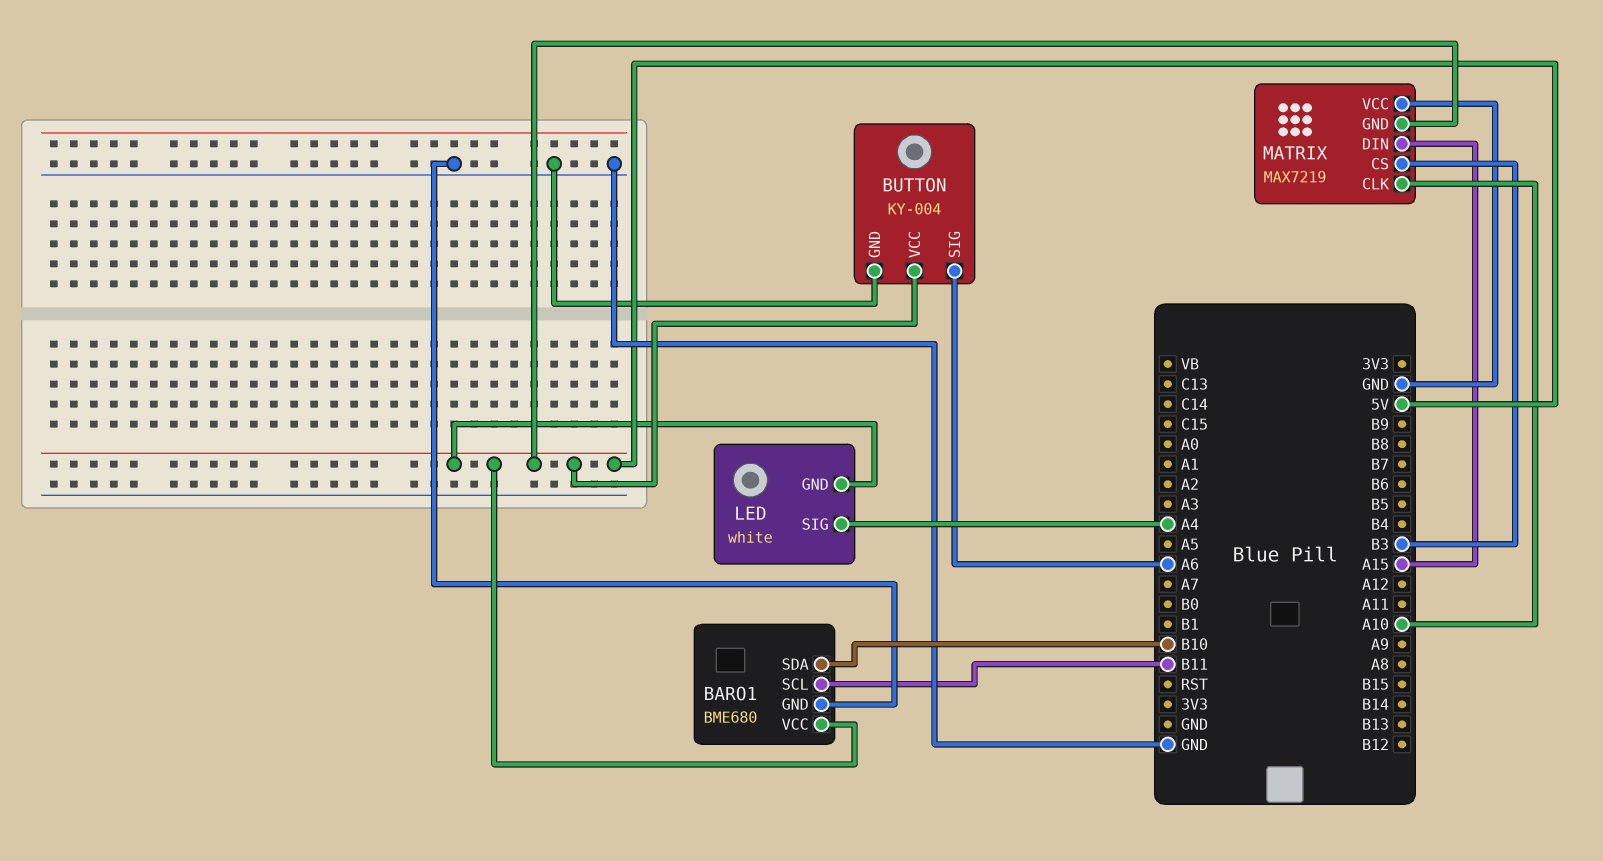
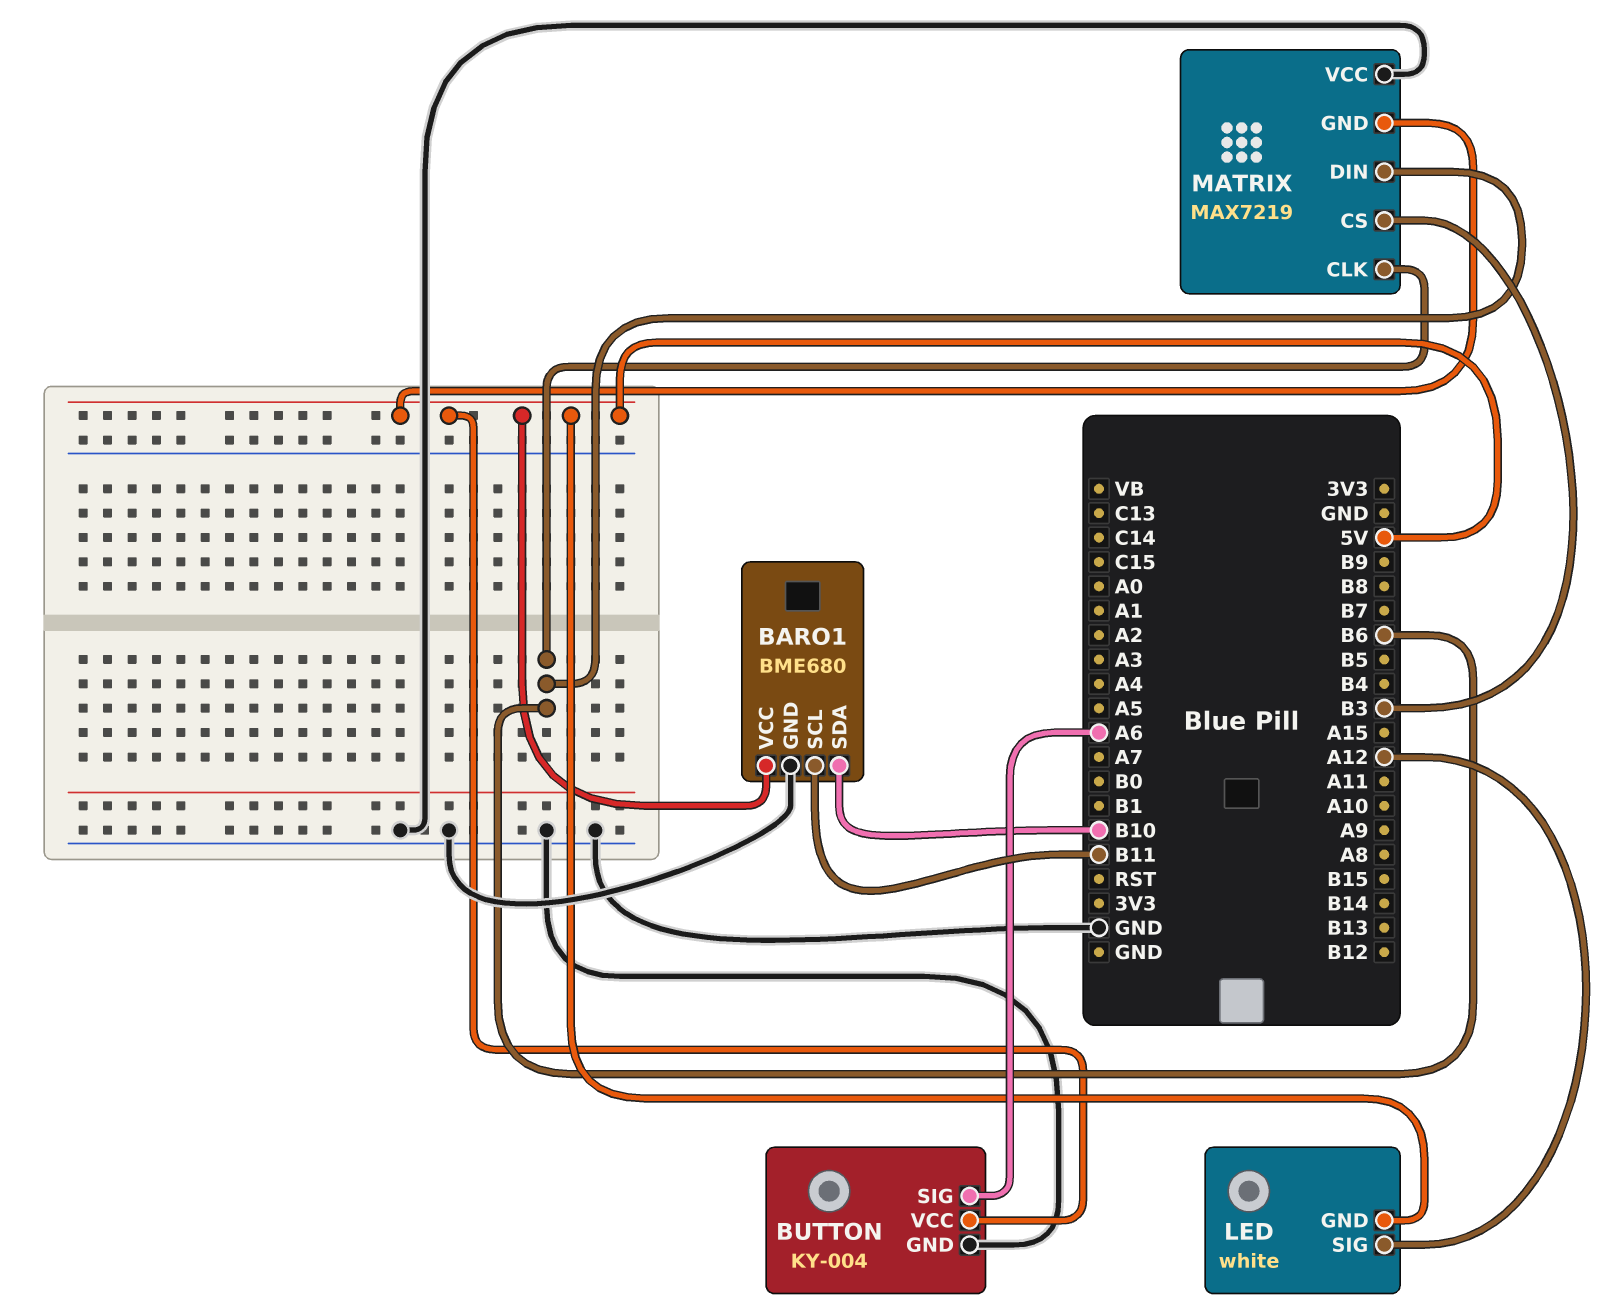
LED pin SIG: A4 -> A12
MATRIX pin CLK: A10 -> B6
MATRIX pin DIN: A15 -> B6

